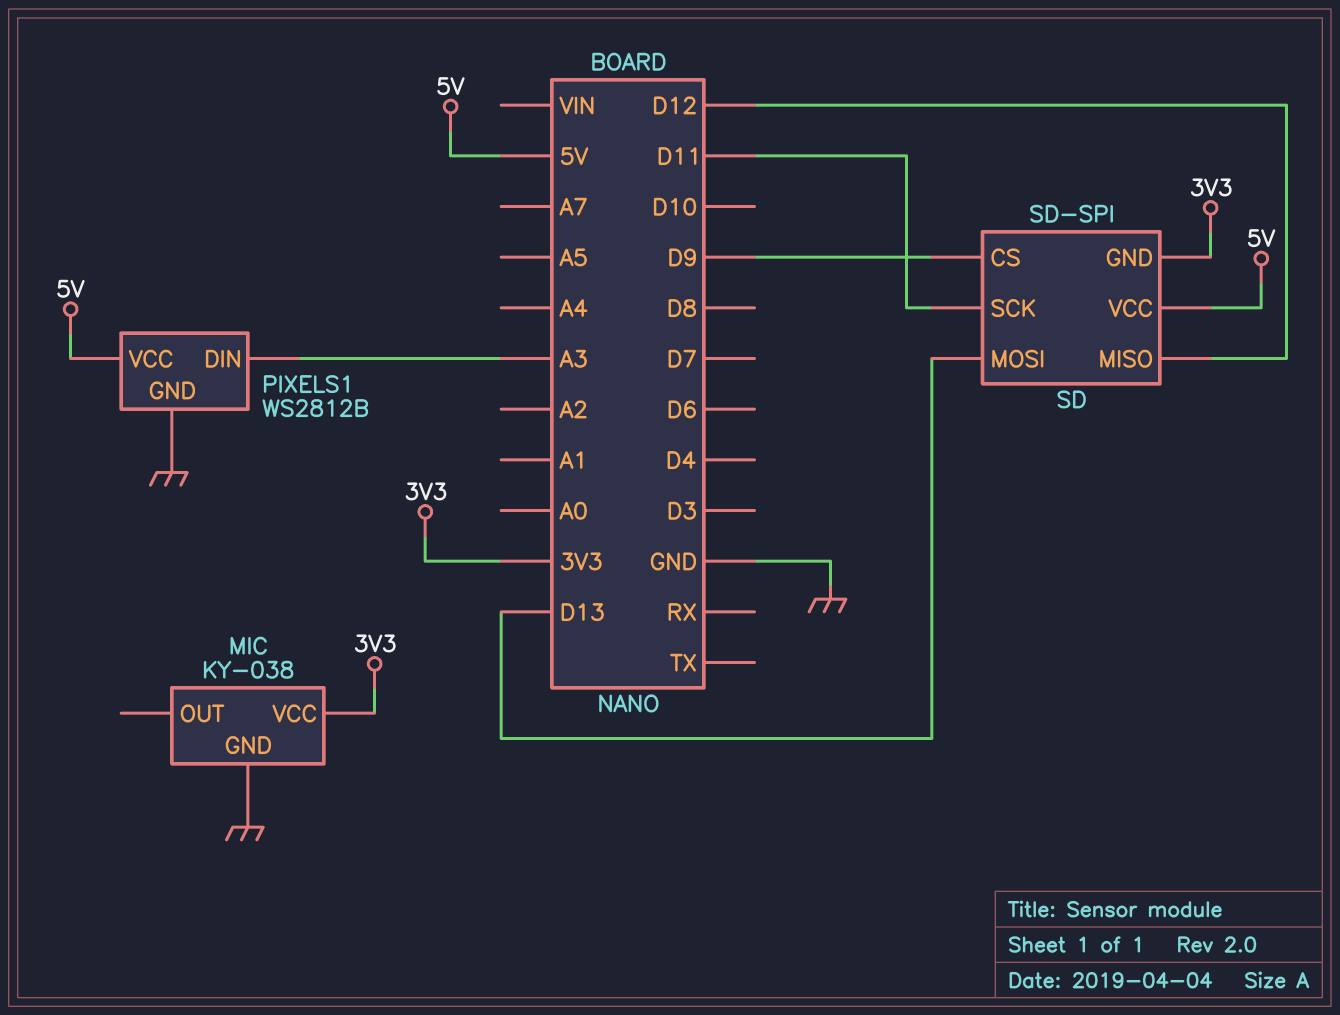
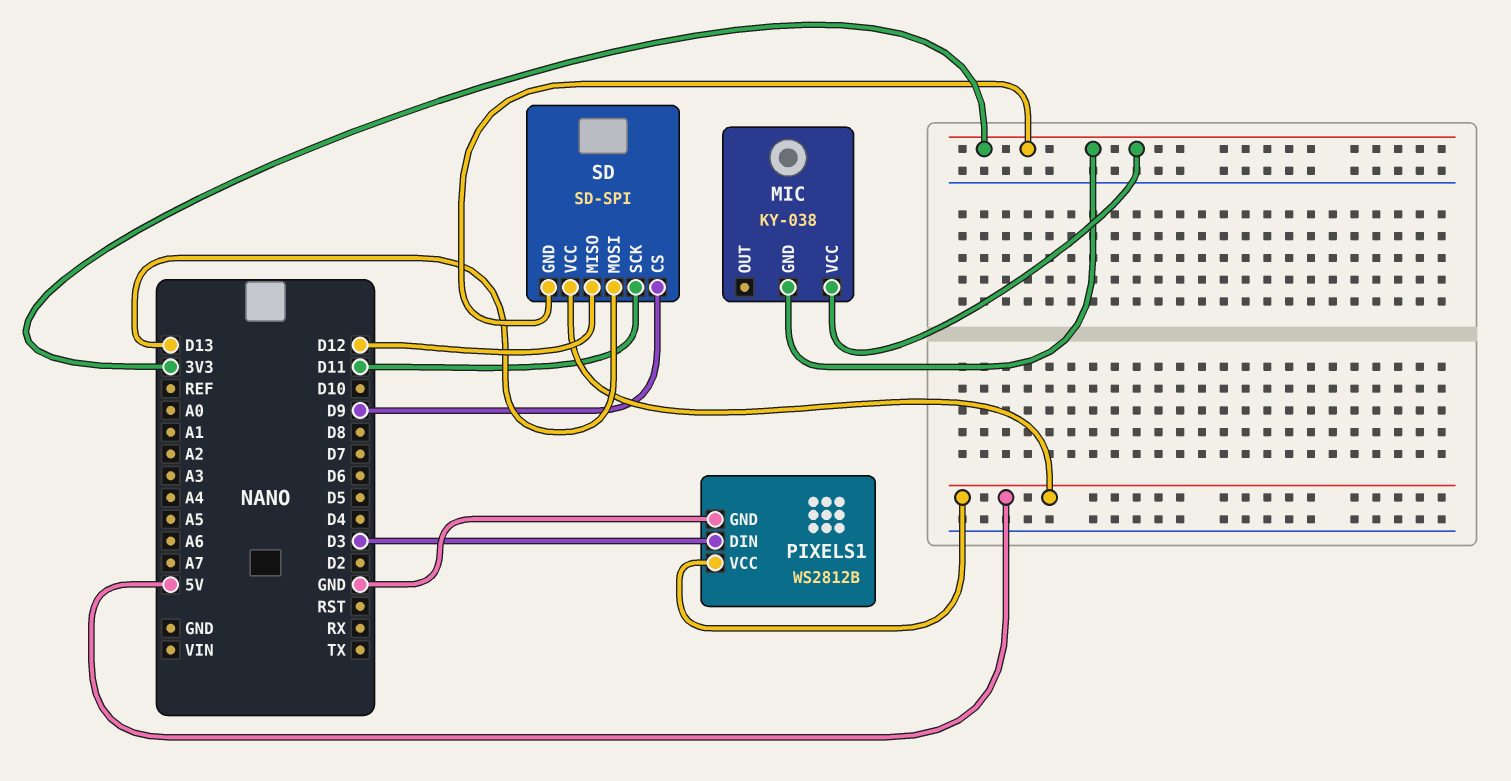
MIC pin GND: GND -> 3V3
PIXELS1 pin DIN: A3 -> D3

